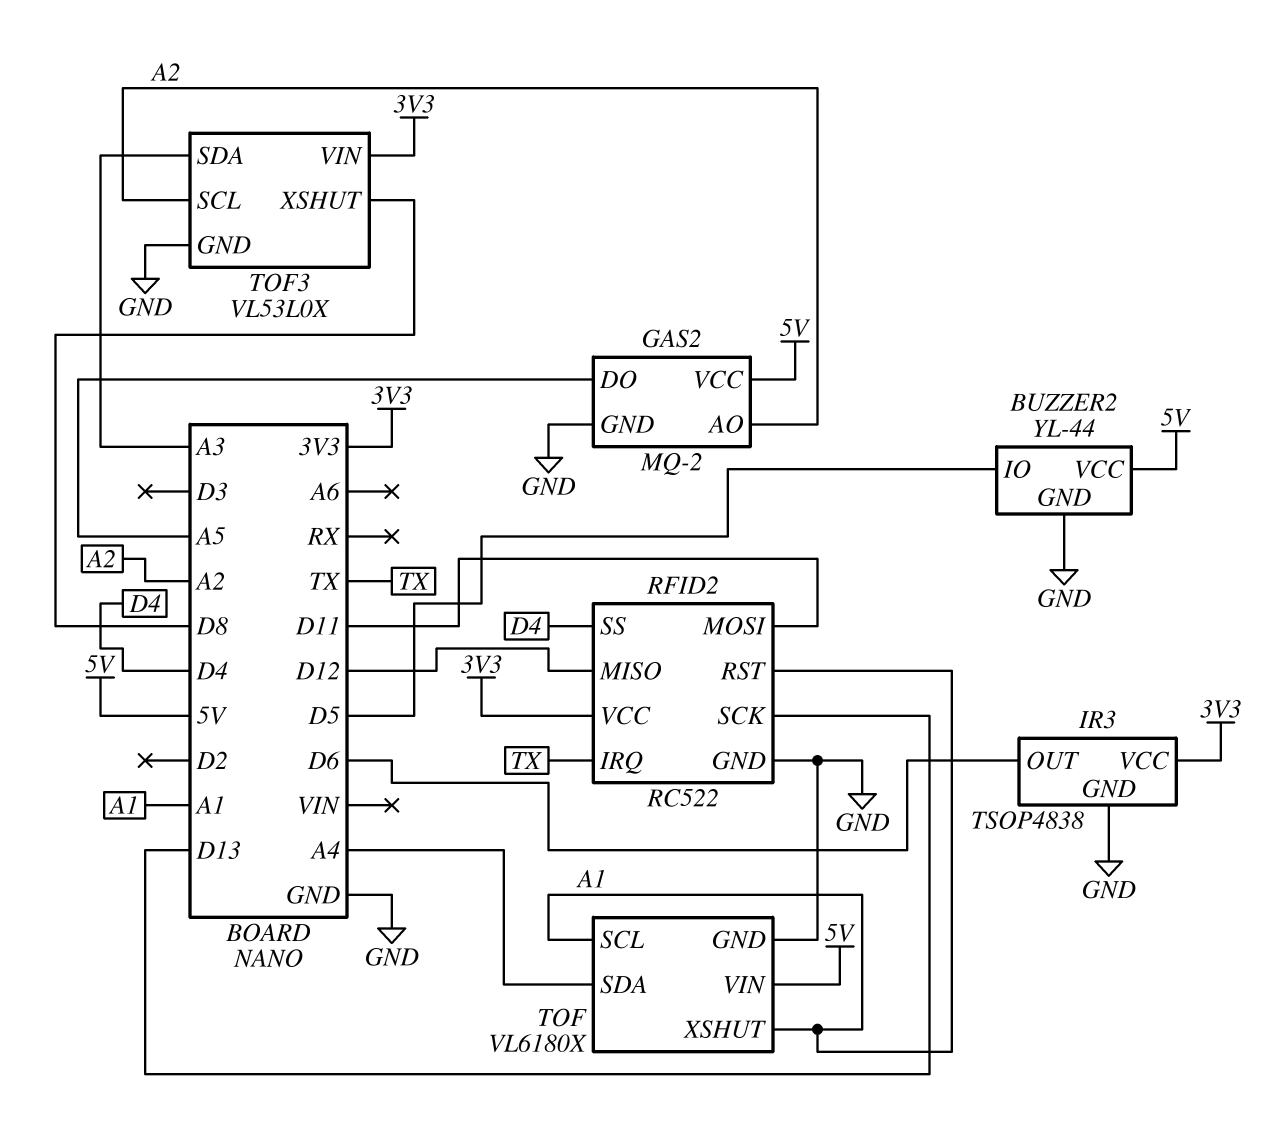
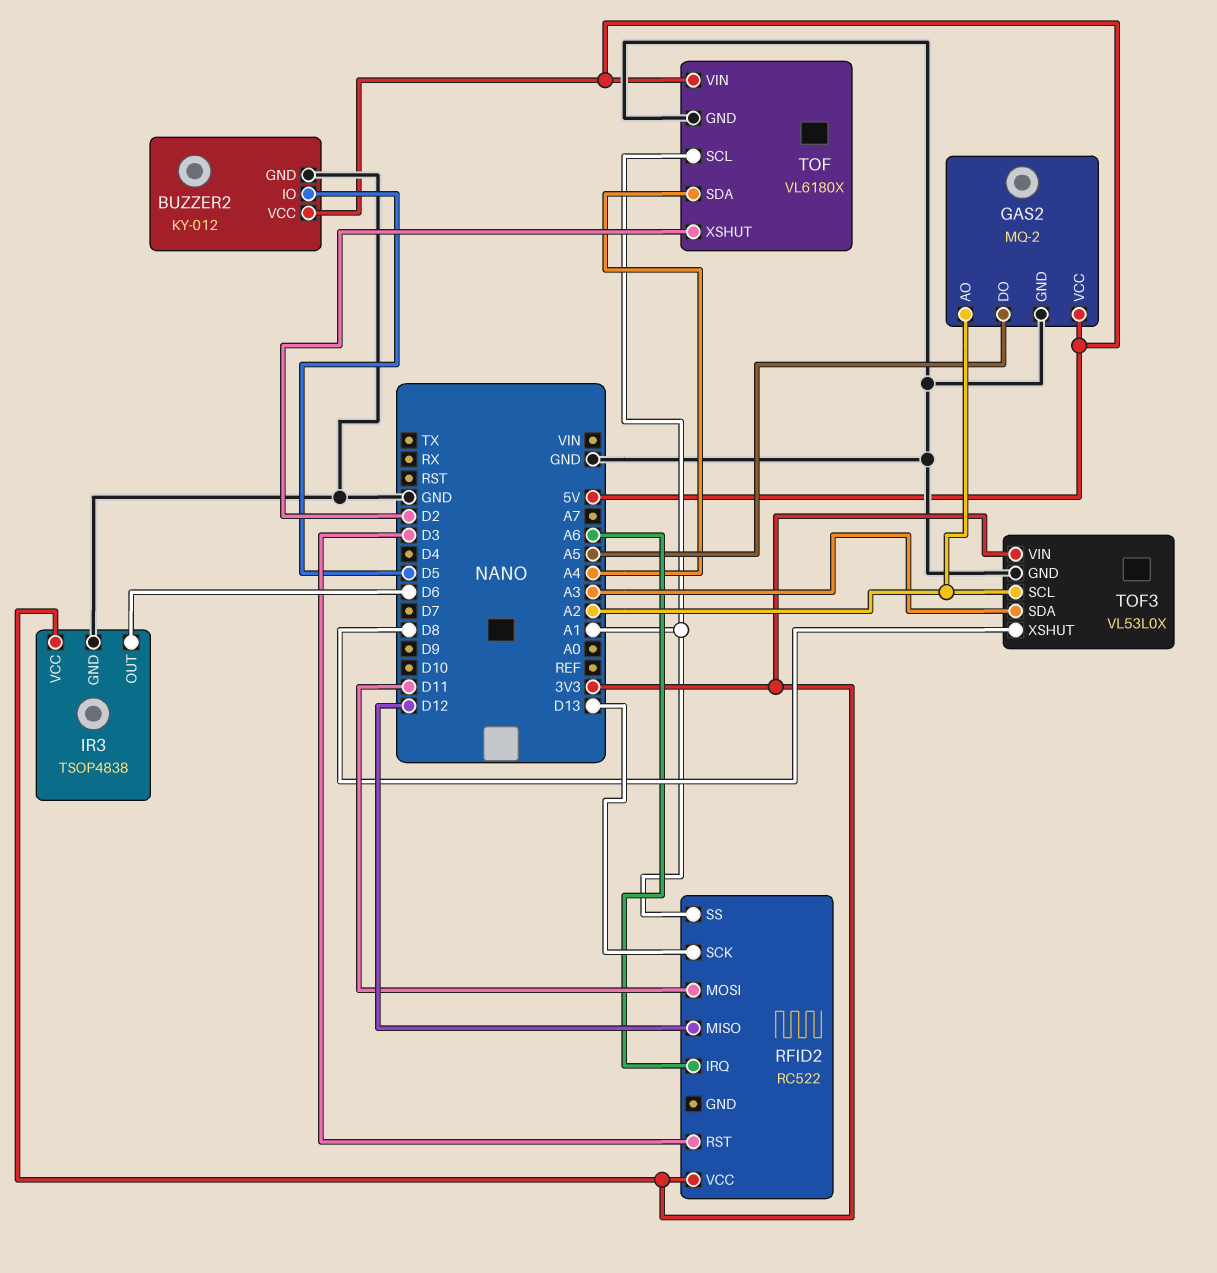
BUZZER2: YL-44 -> KY-012
RFID2 pin GND: GND -> none
RFID2 pin IRQ: TX -> A6
RFID2 pin RST: A1 -> D3
RFID2 pin SS: D4 -> A1
TOF pin XSHUT: A1 -> D2

